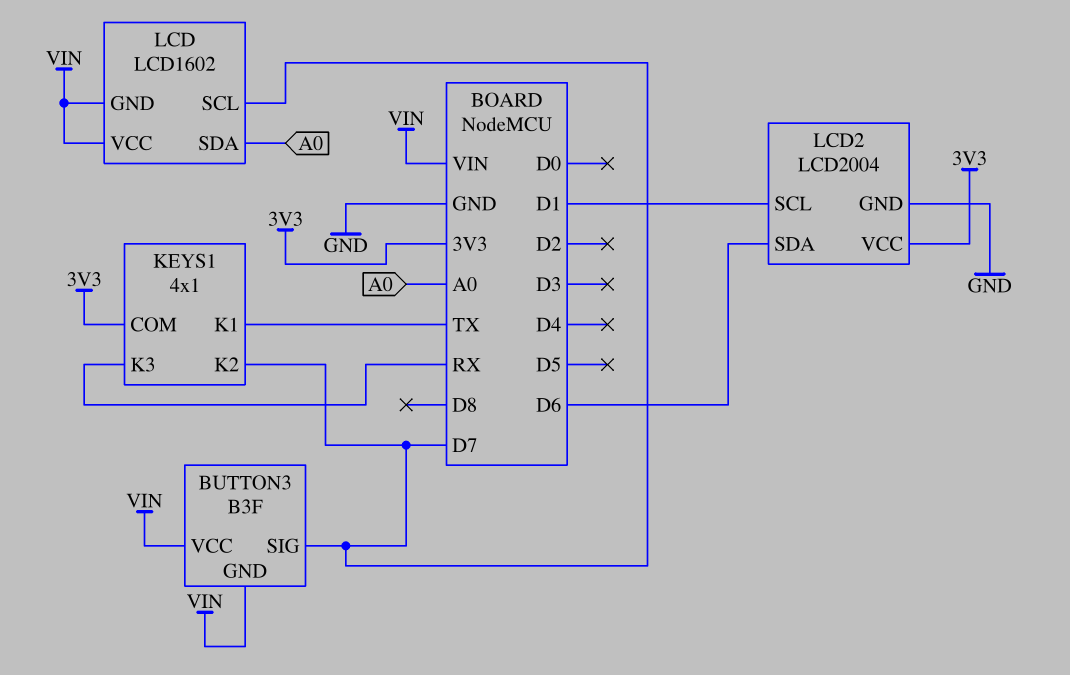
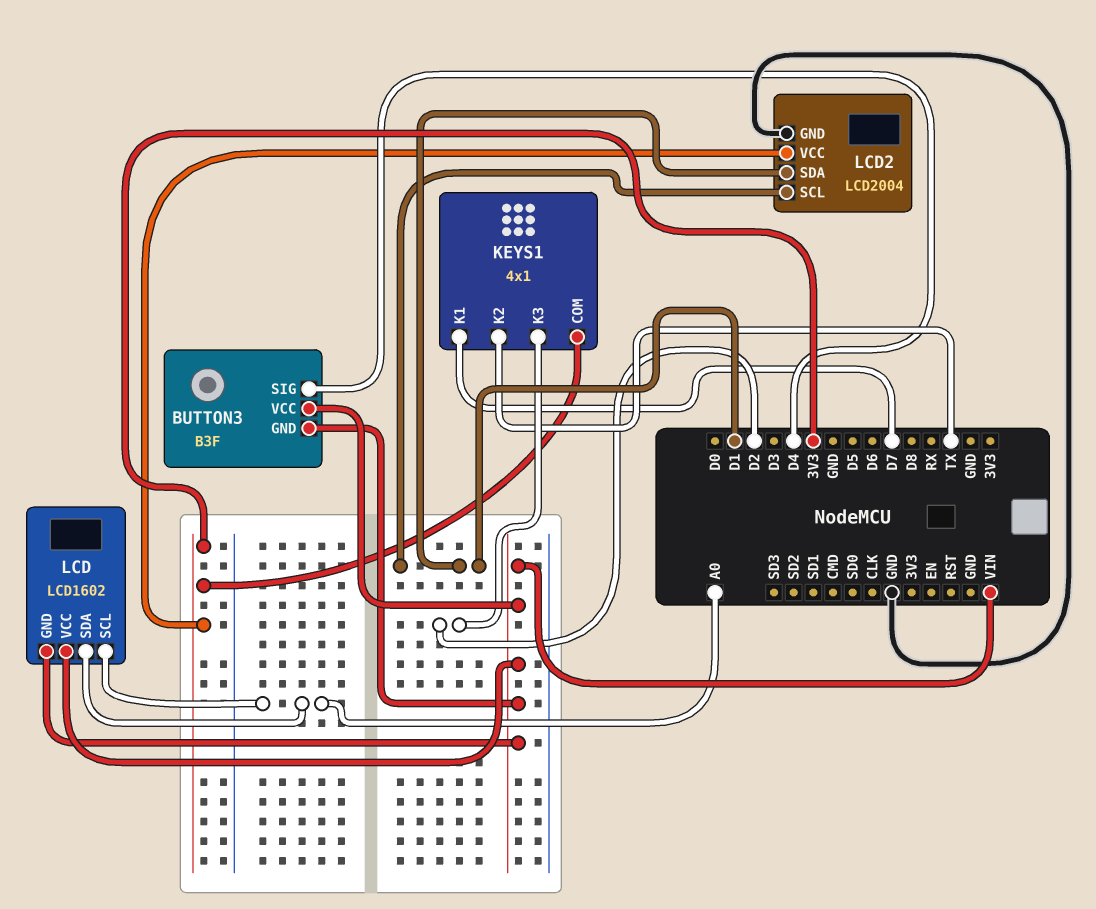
BUTTON3 pin SIG: D7 -> D4
KEYS1 pin K1: TX -> D7
KEYS1 pin K2: D7 -> TX
KEYS1 pin K3: RX -> D2
LCD pin SCL: D7 -> A0
LCD2 pin SDA: D6 -> D1

